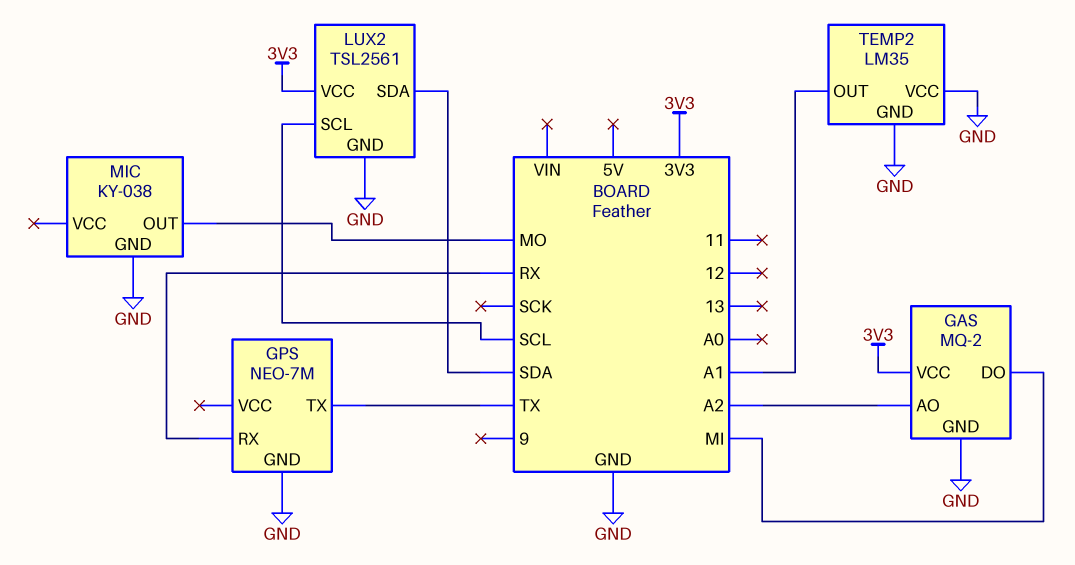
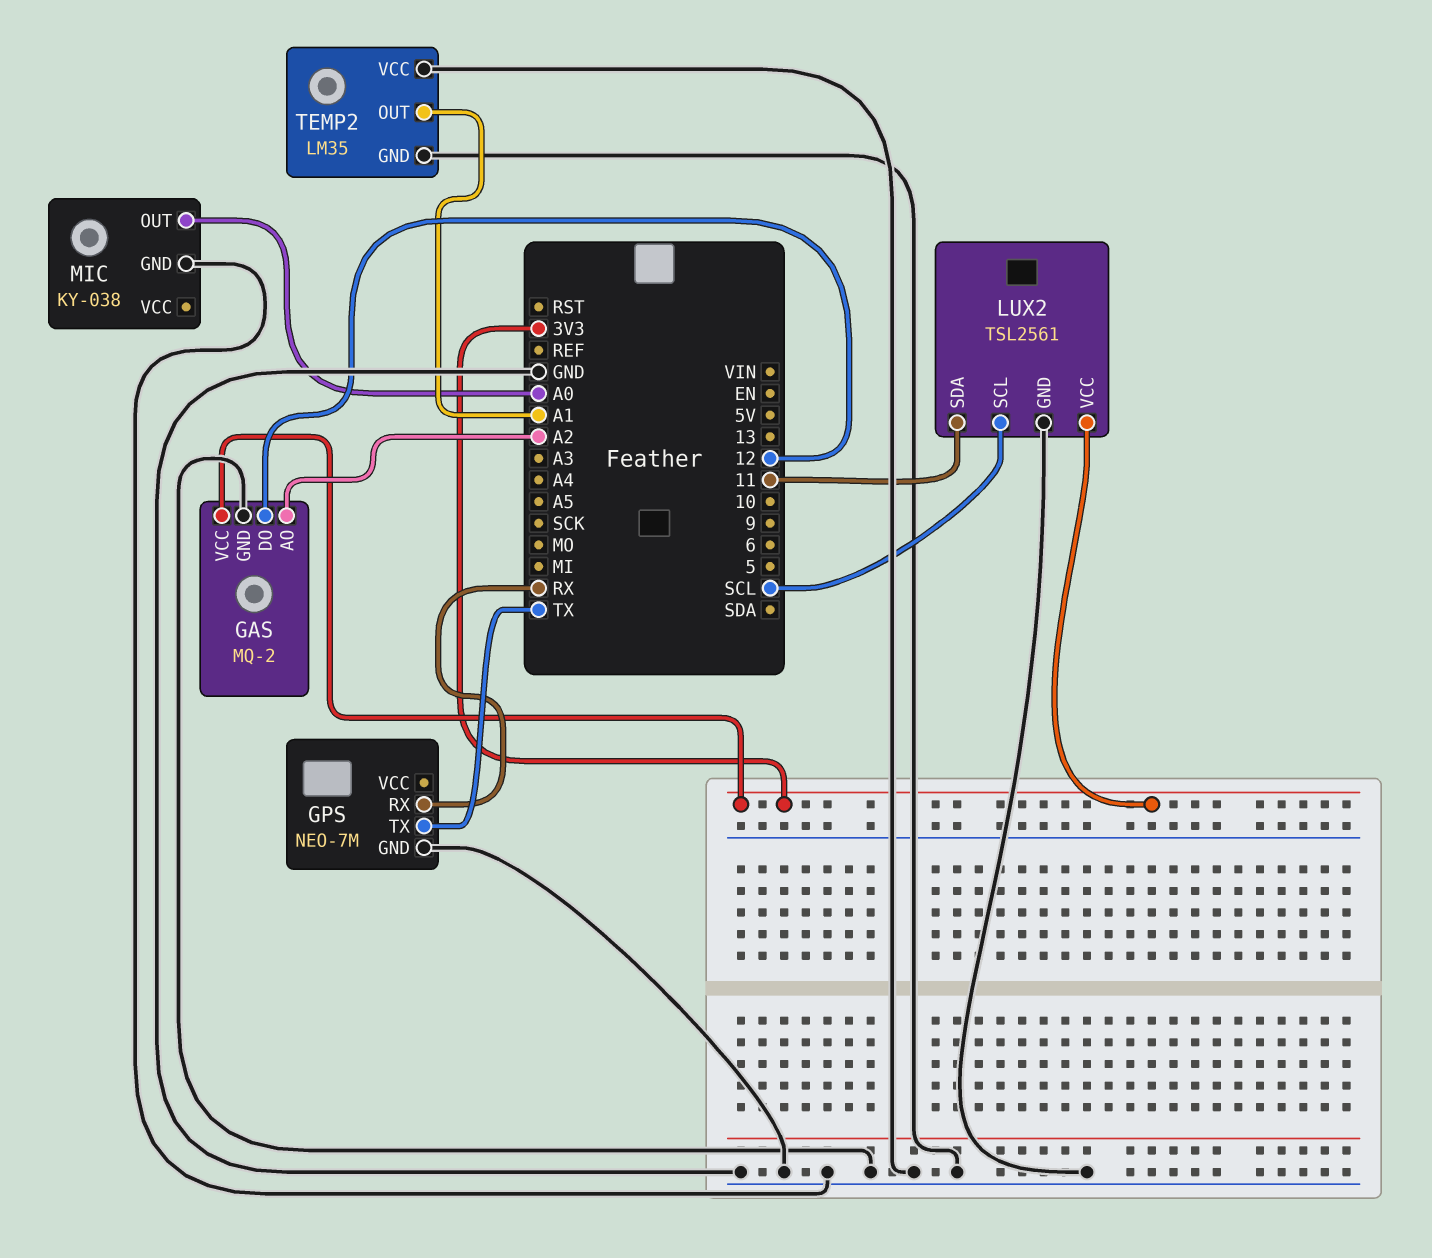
GAS pin DO: MI -> 12
LUX2 pin SDA: SDA -> 11
MIC pin OUT: MO -> A0

